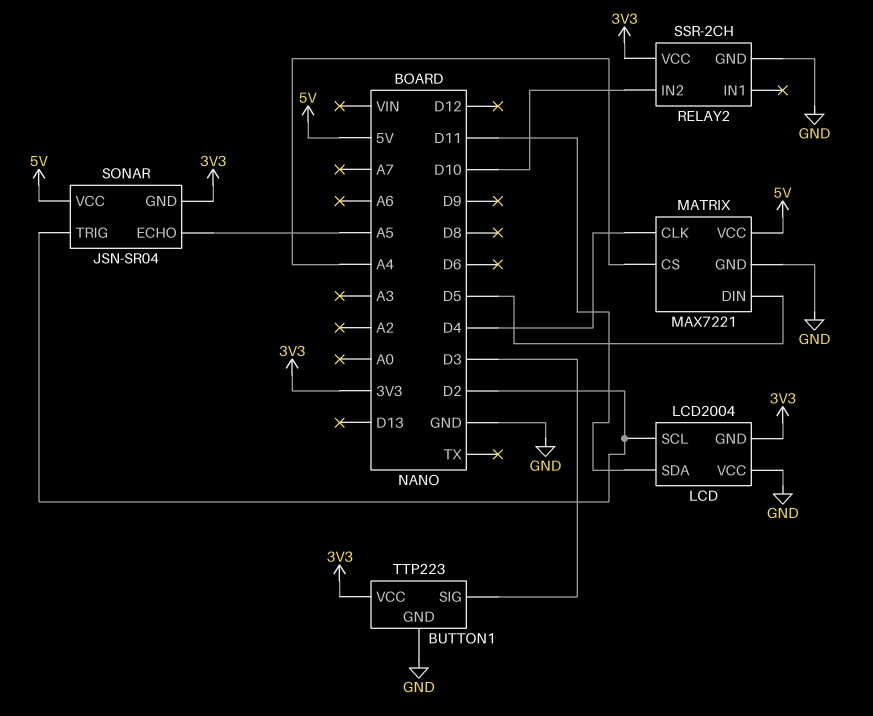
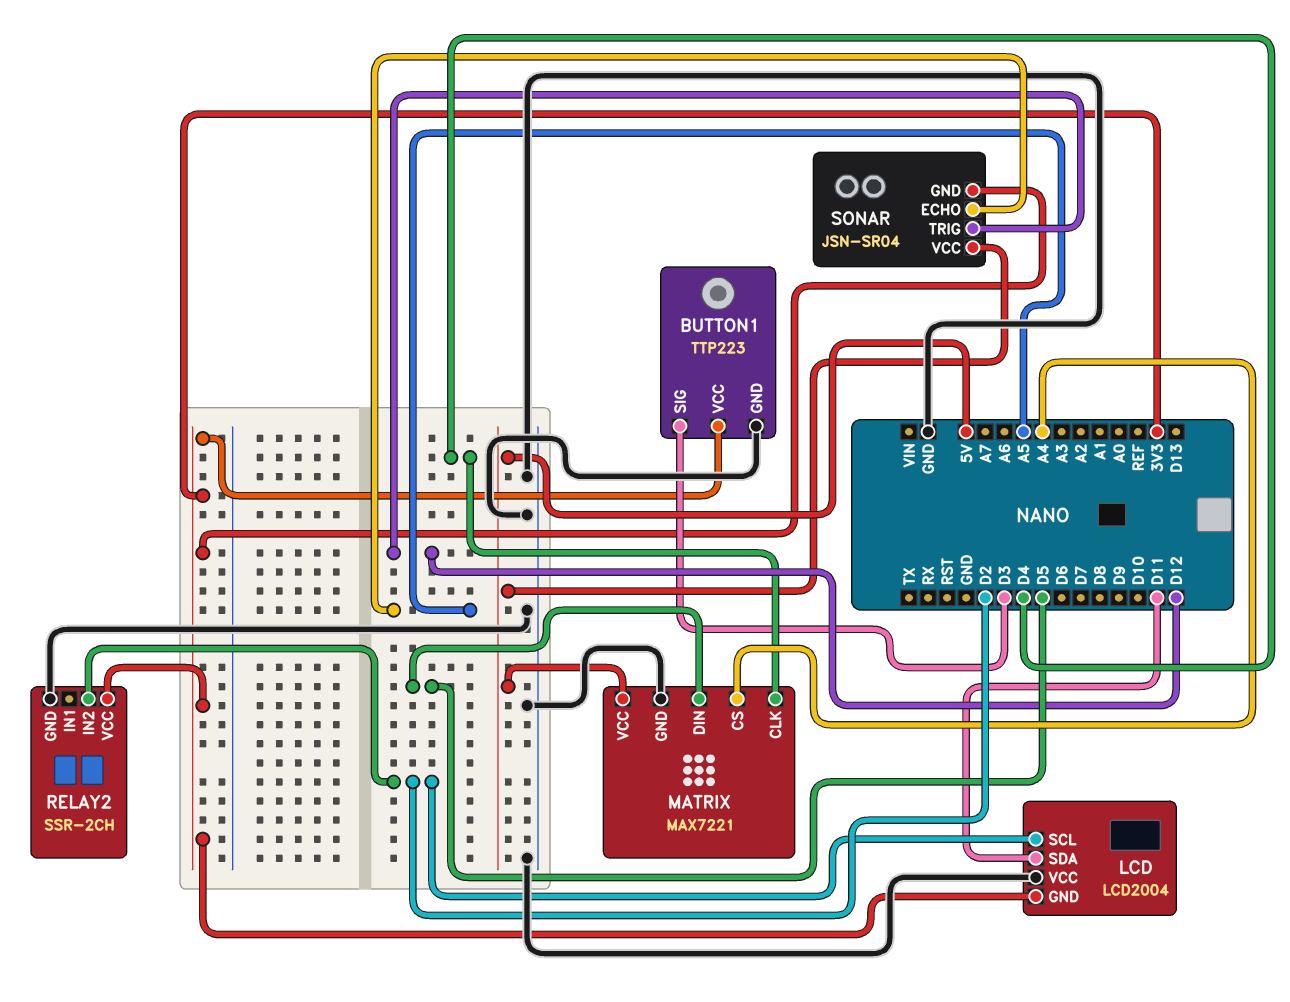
RELAY2 pin IN2: D10 -> D2
SONAR pin TRIG: D2 -> D12

